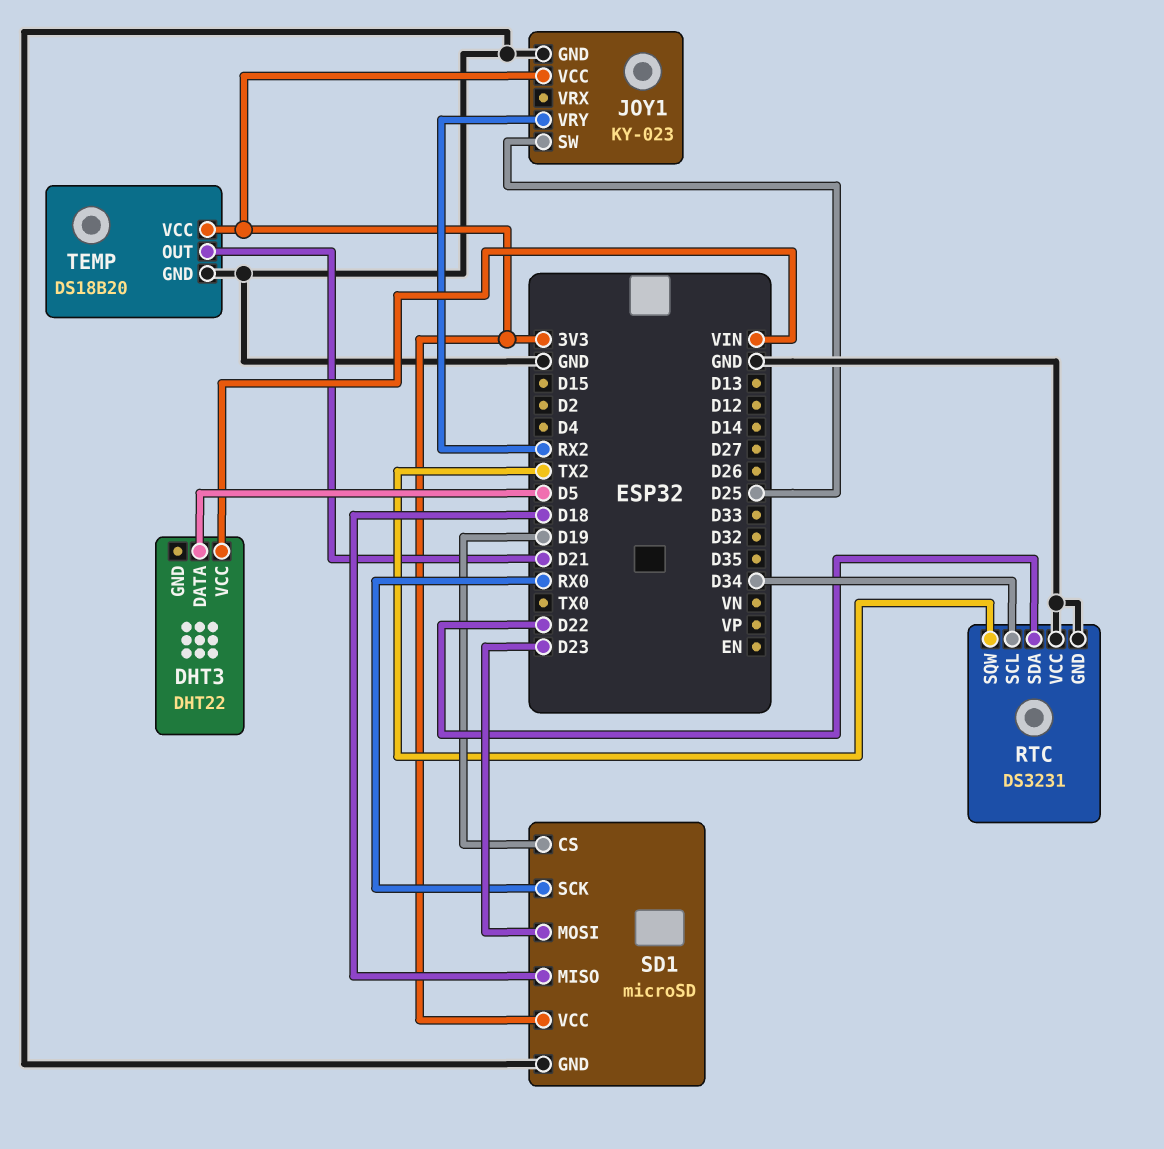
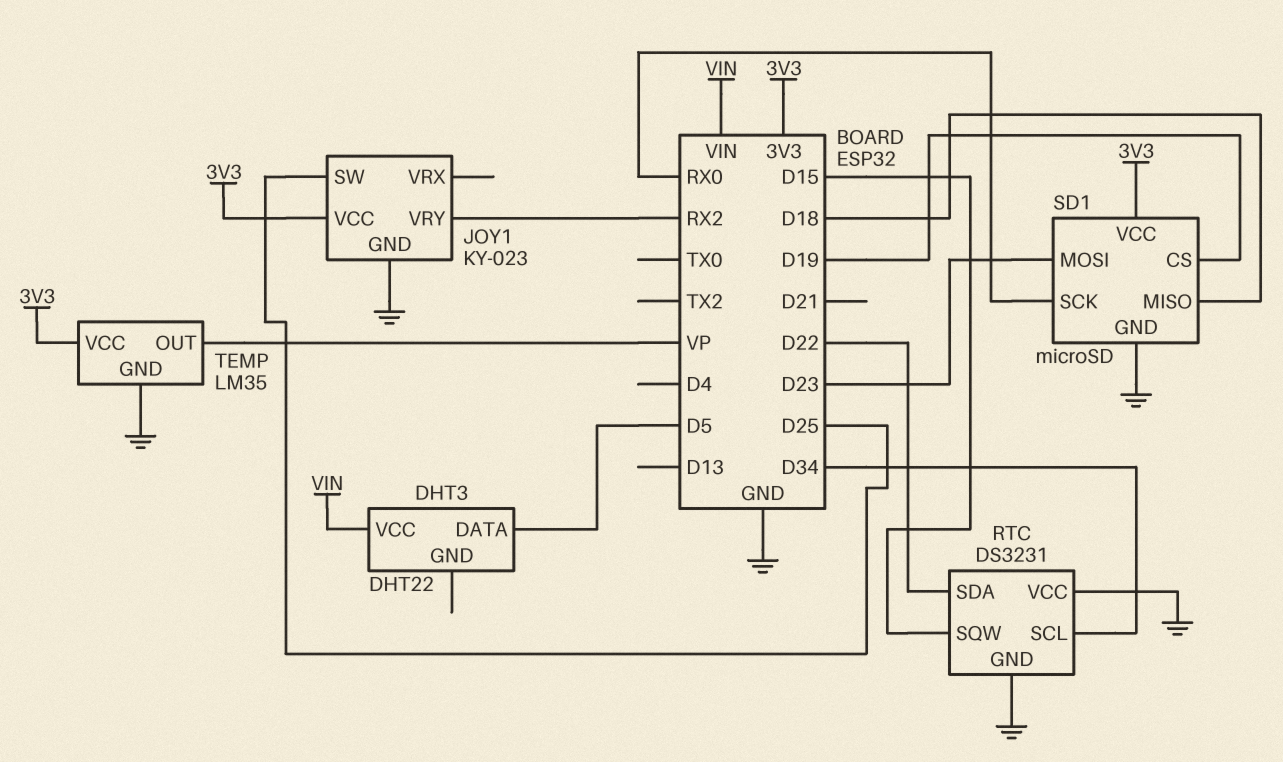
RTC pin SQW: TX2 -> D15
TEMP: DS18B20 -> LM35
TEMP pin OUT: D21 -> VP

